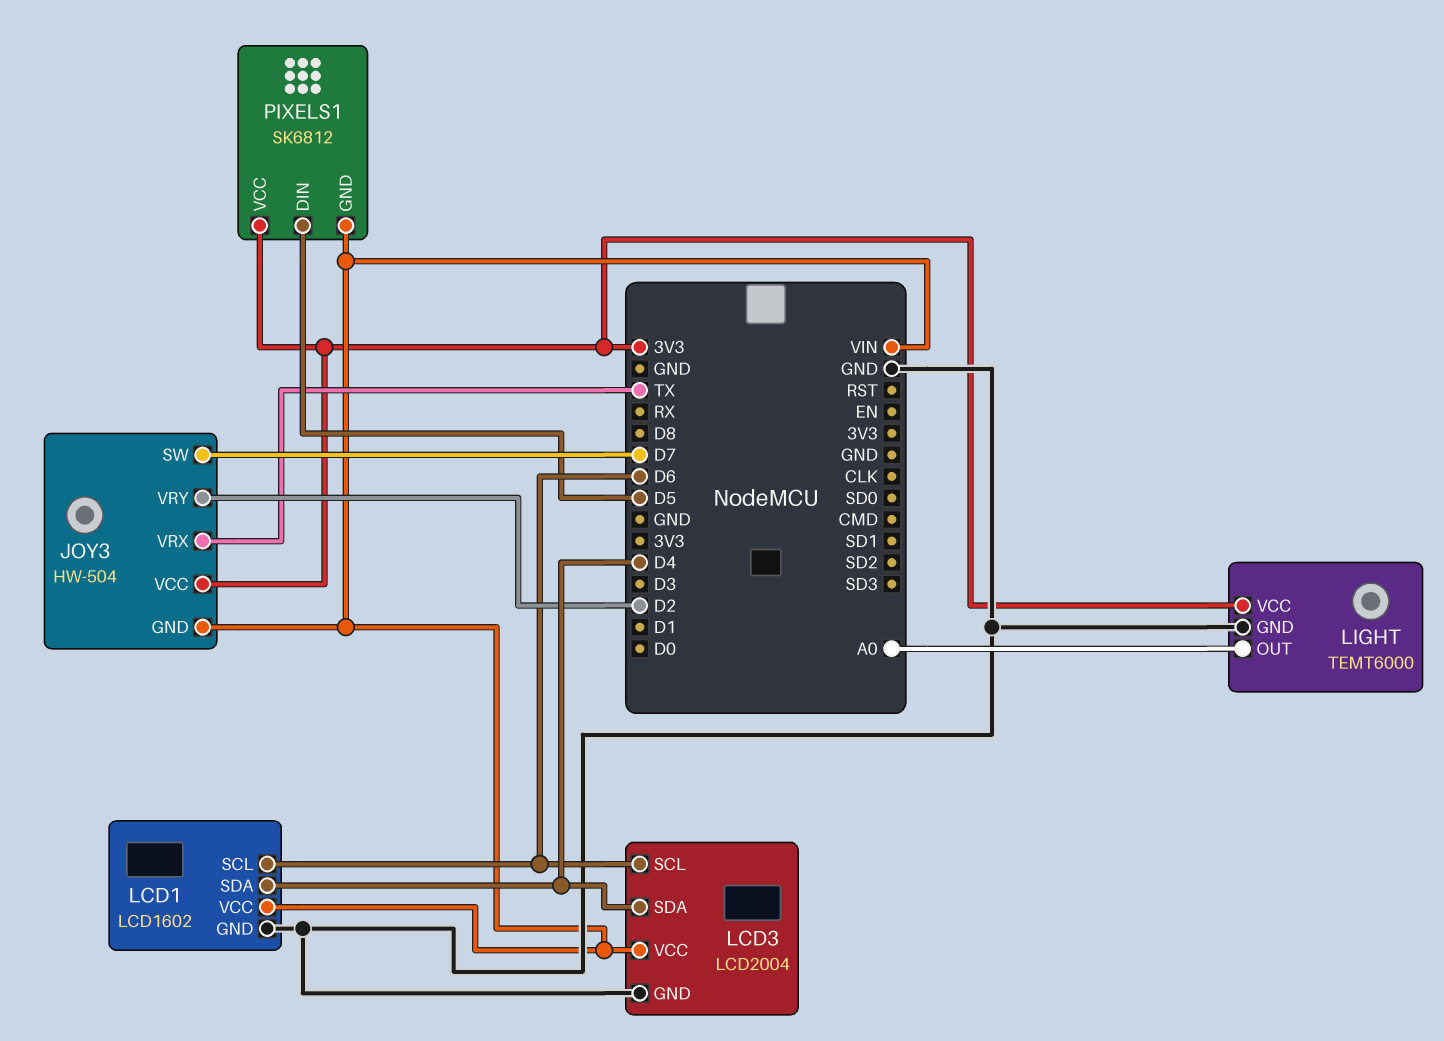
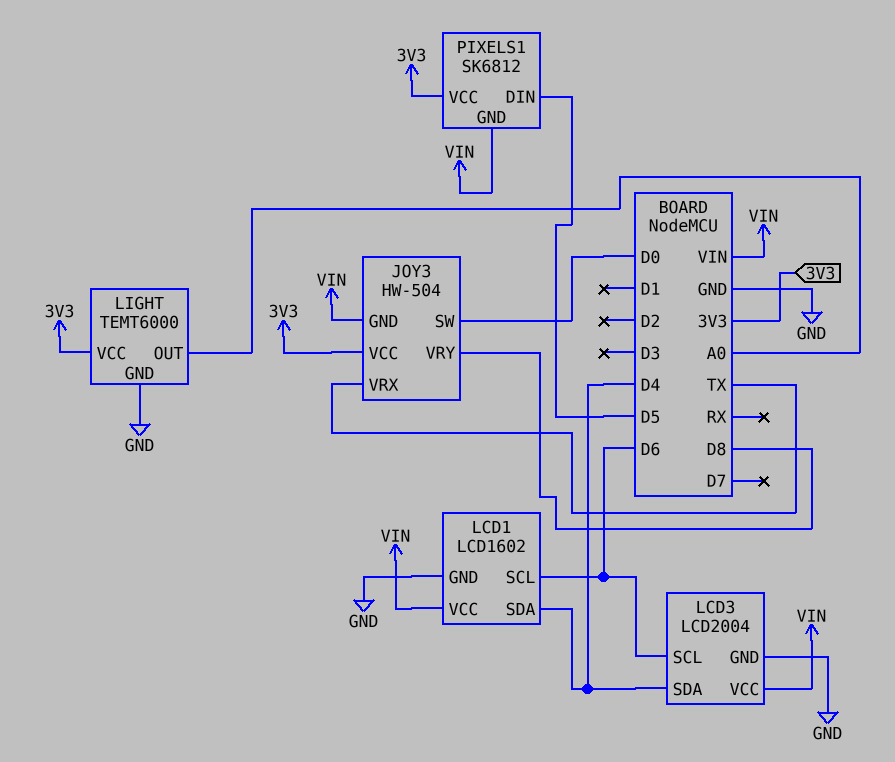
JOY3 pin SW: D7 -> D0
JOY3 pin VRY: D2 -> D8

